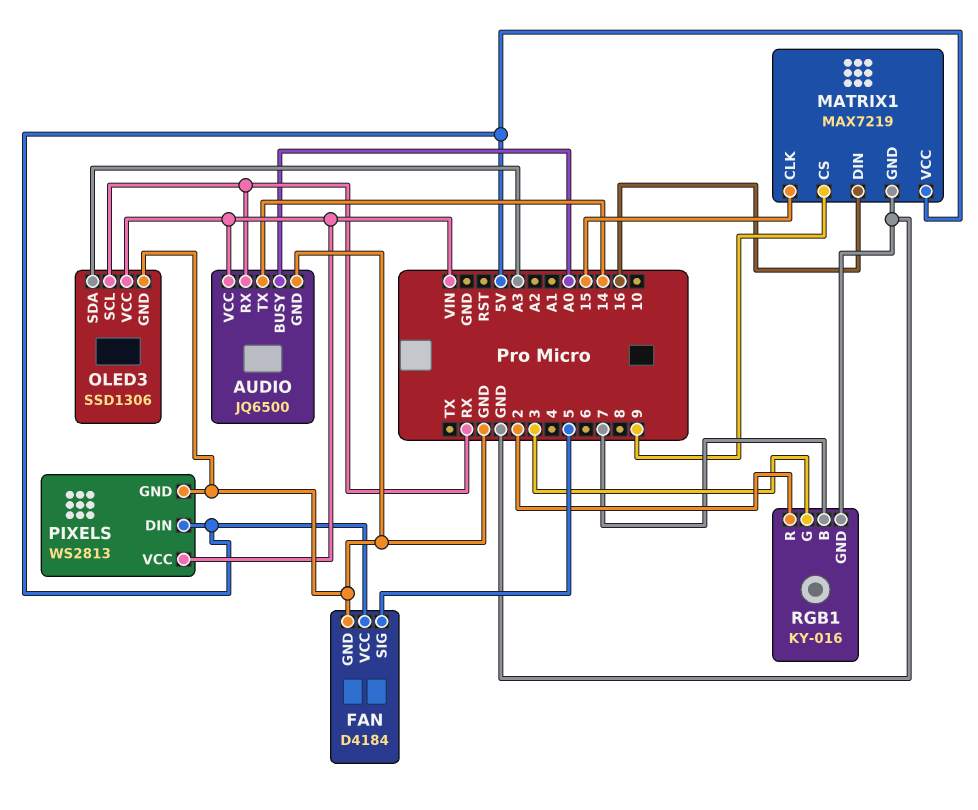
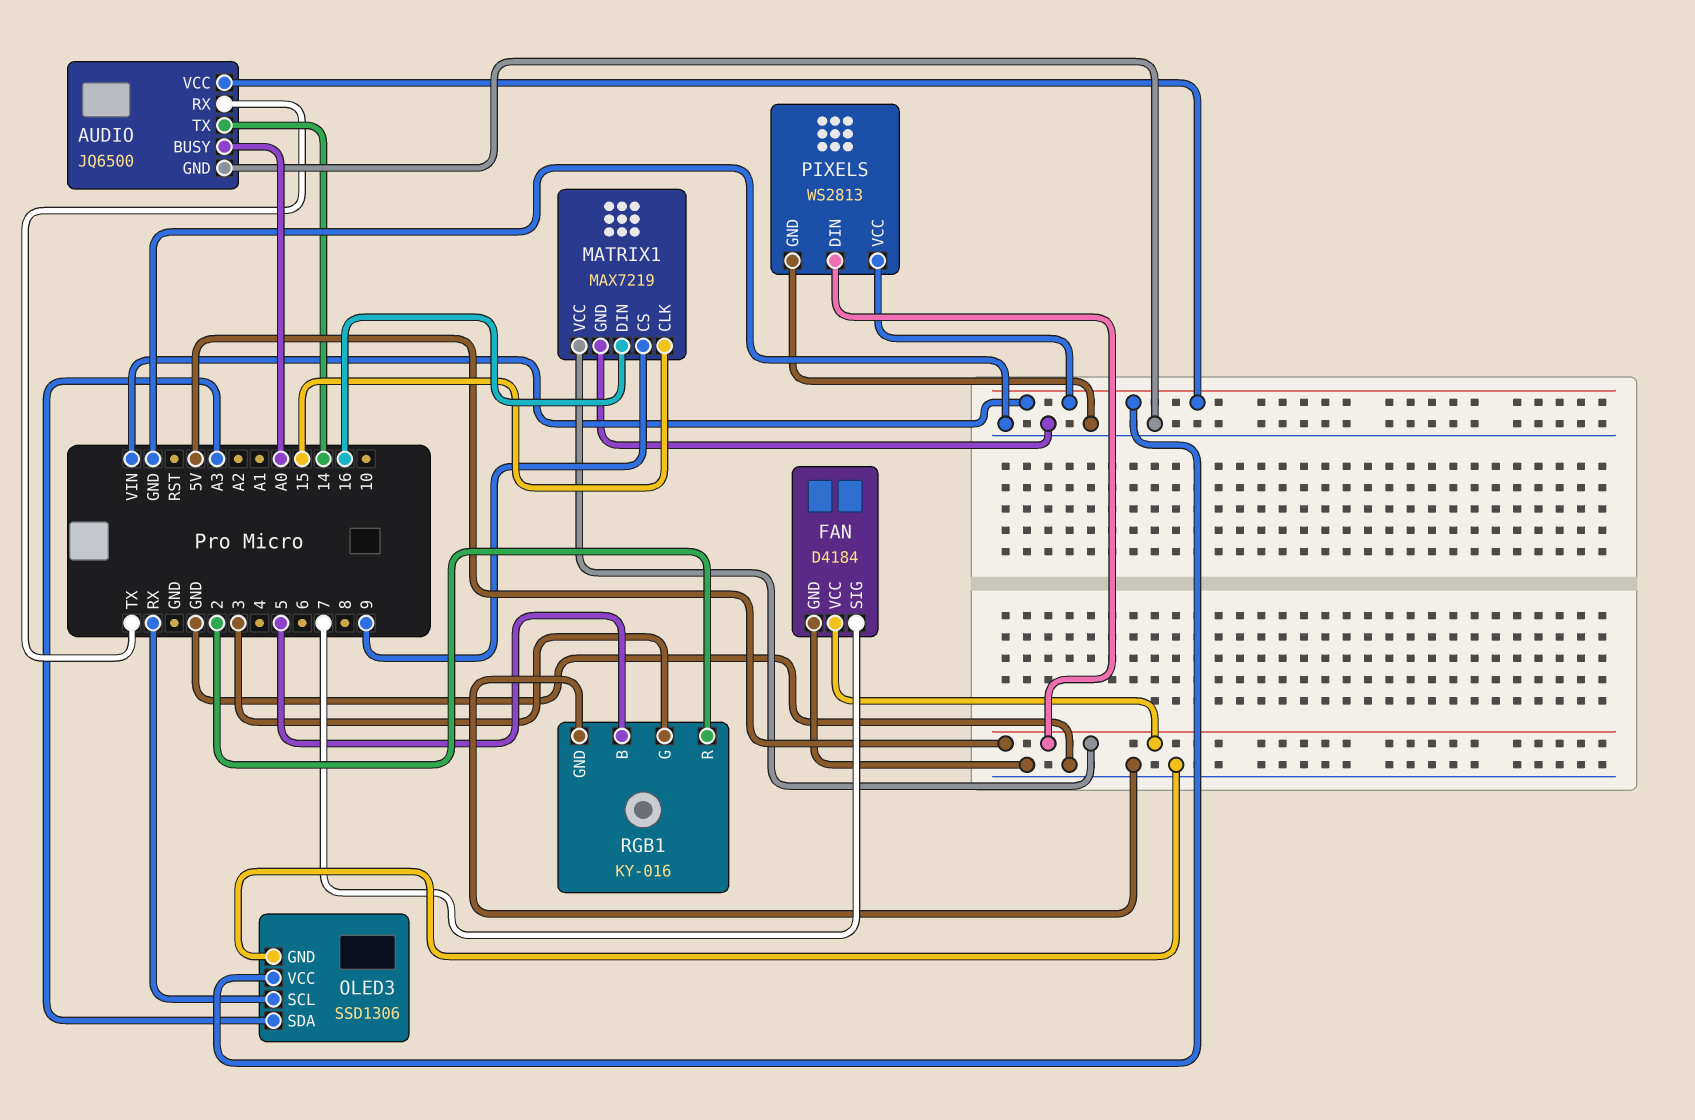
AUDIO pin RX: RX -> TX
FAN pin SIG: 5 -> 7
RGB1 pin B: 7 -> 5

